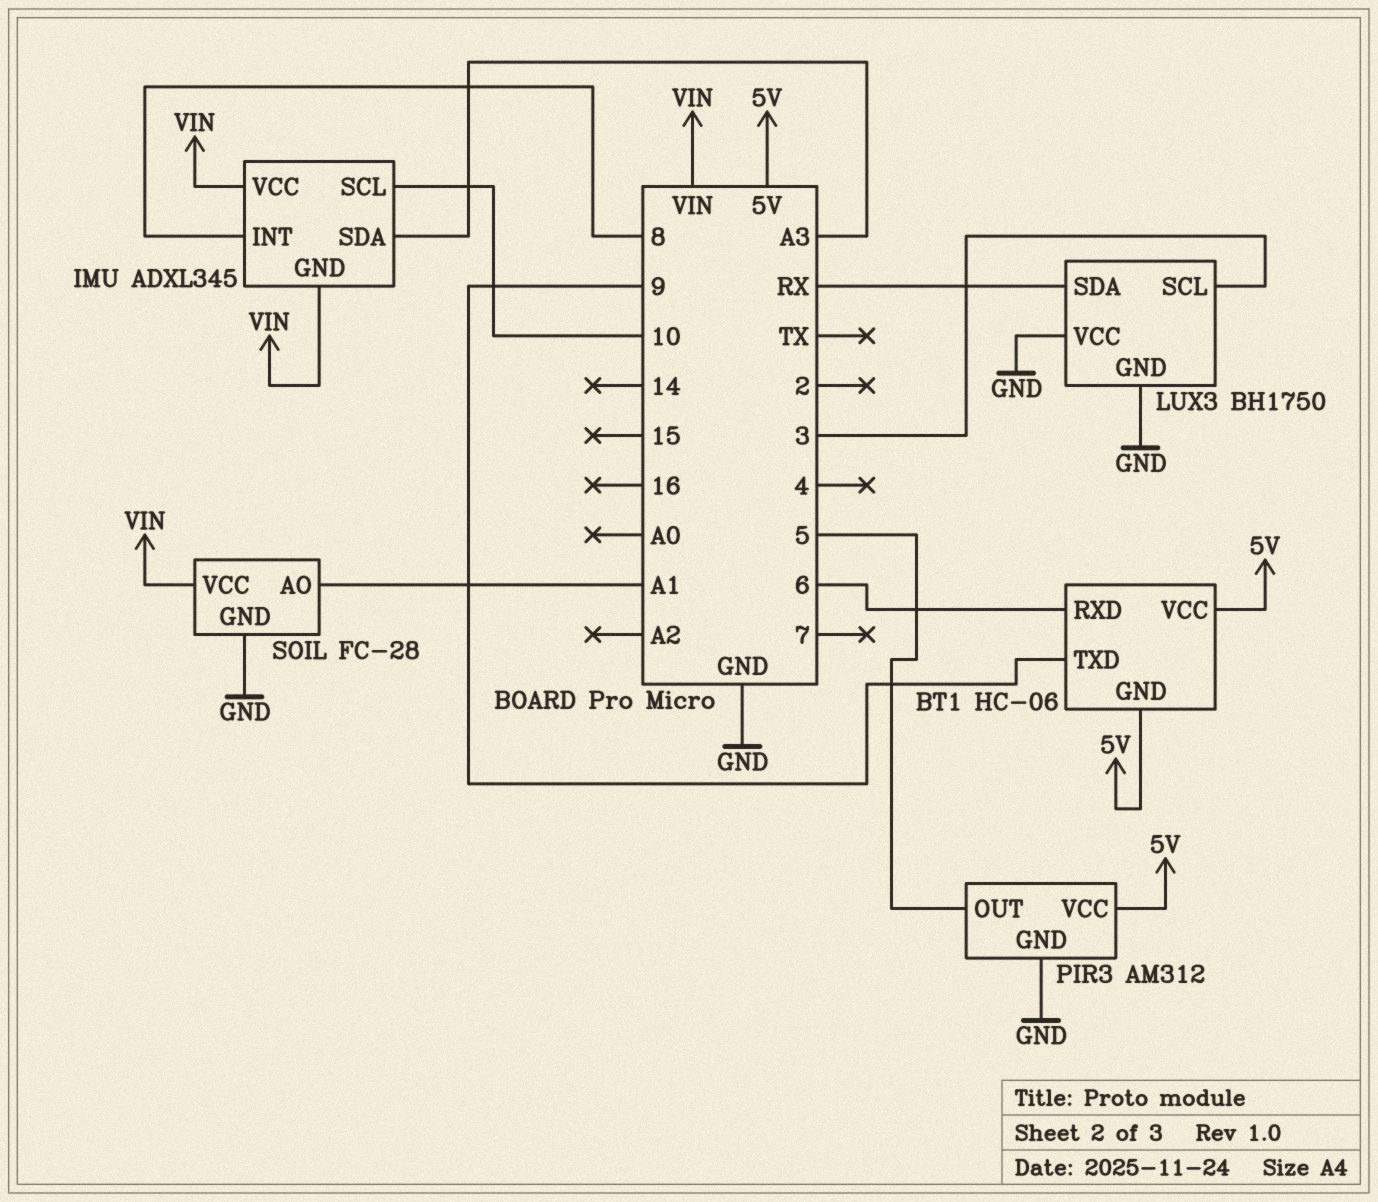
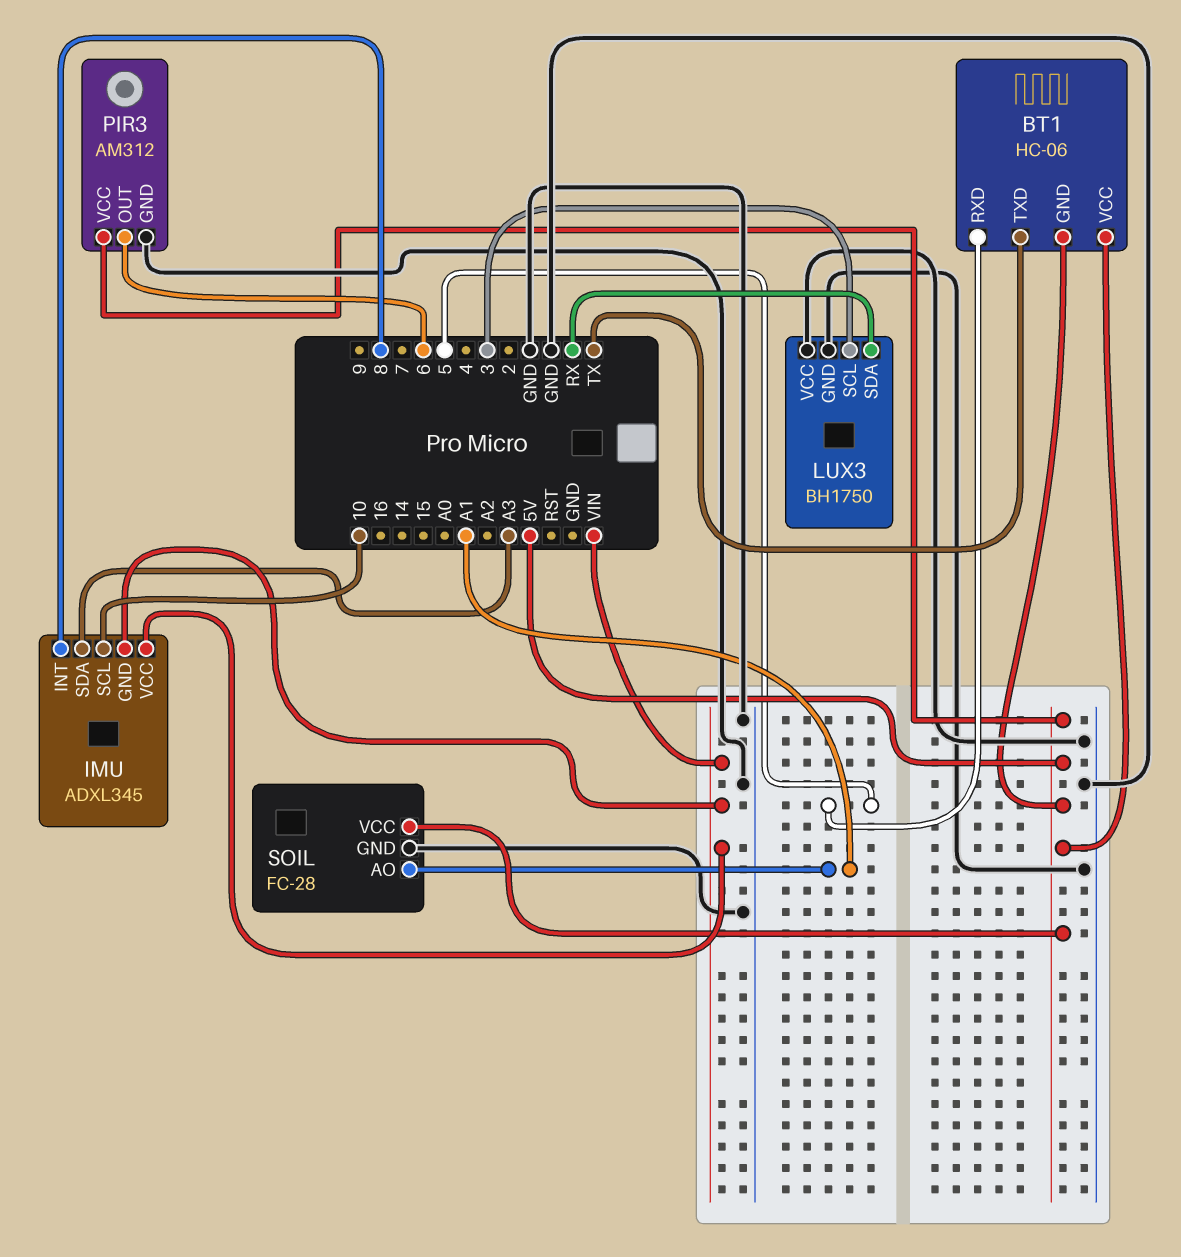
BT1 pin RXD: 6 -> 5
BT1 pin TXD: 9 -> TX
PIR3 pin OUT: 5 -> 6
SOIL pin VCC: VIN -> 5V

